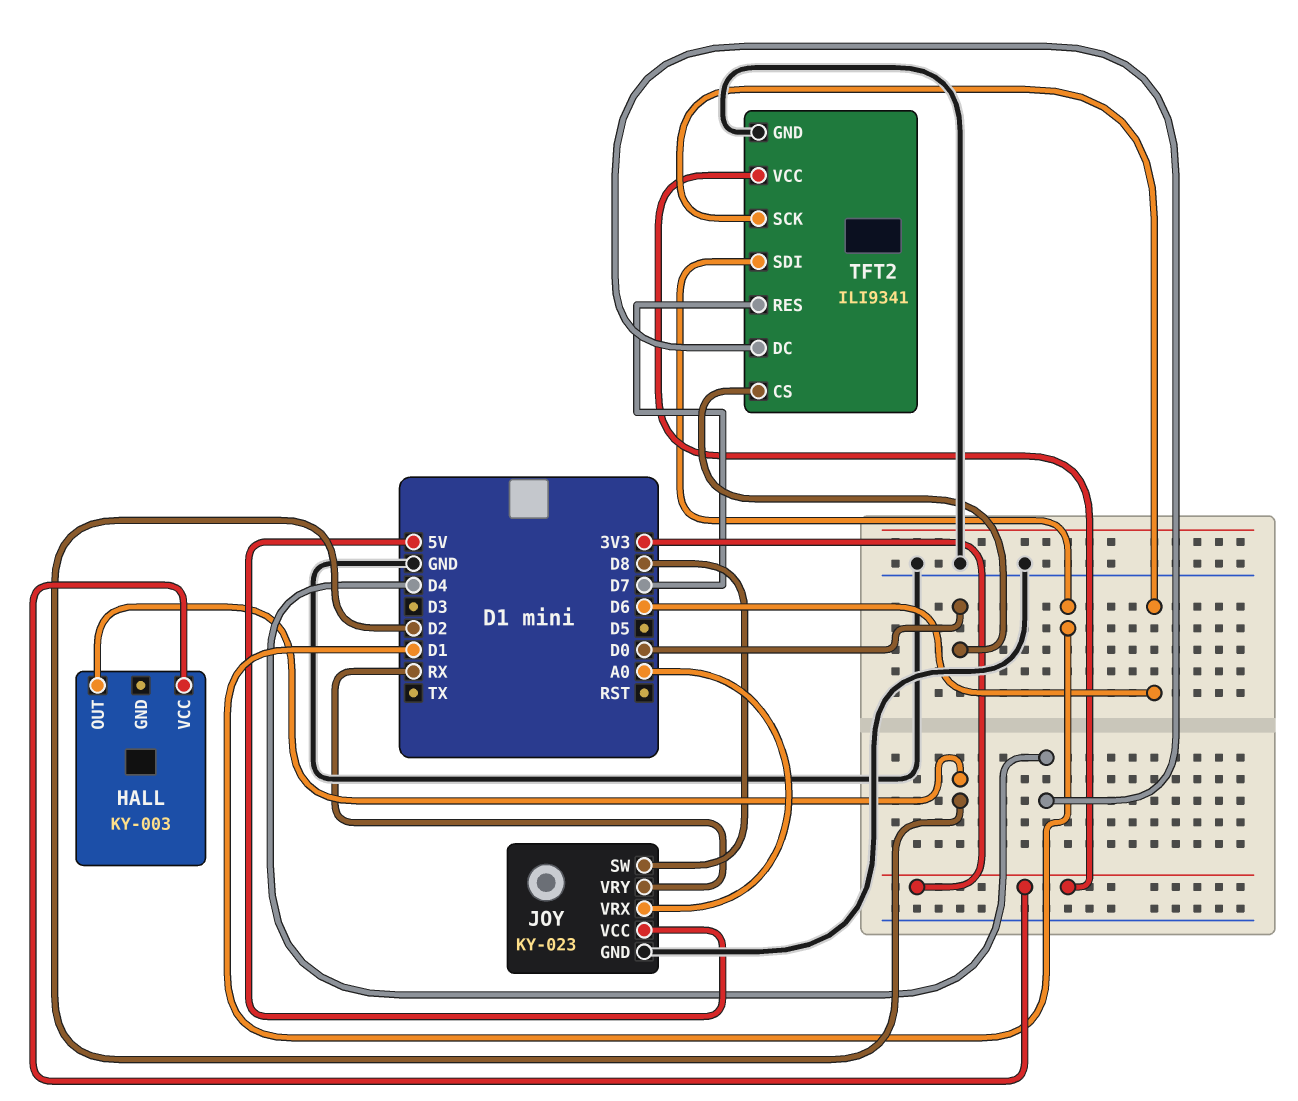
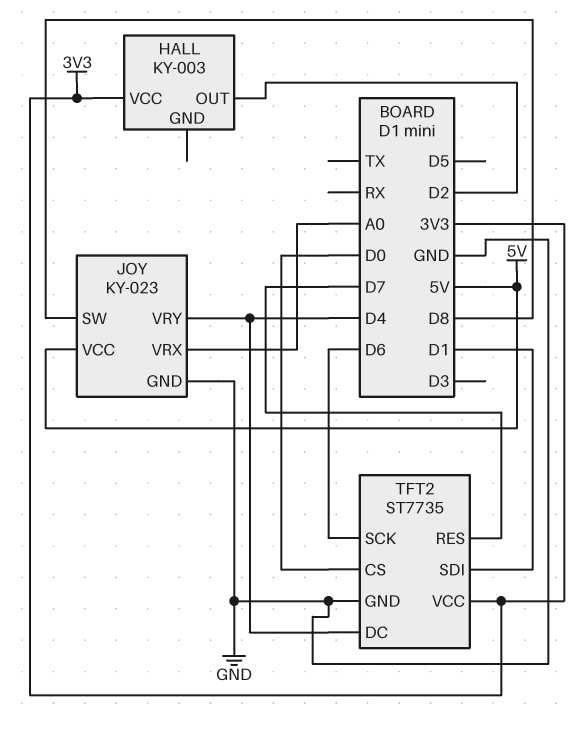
JOY pin VRY: RX -> D4
TFT2: ILI9341 -> ST7735

